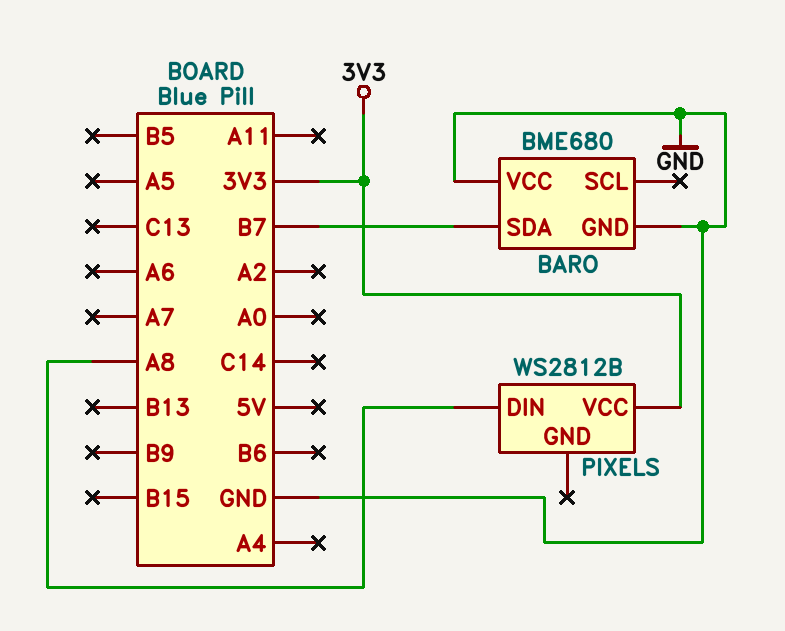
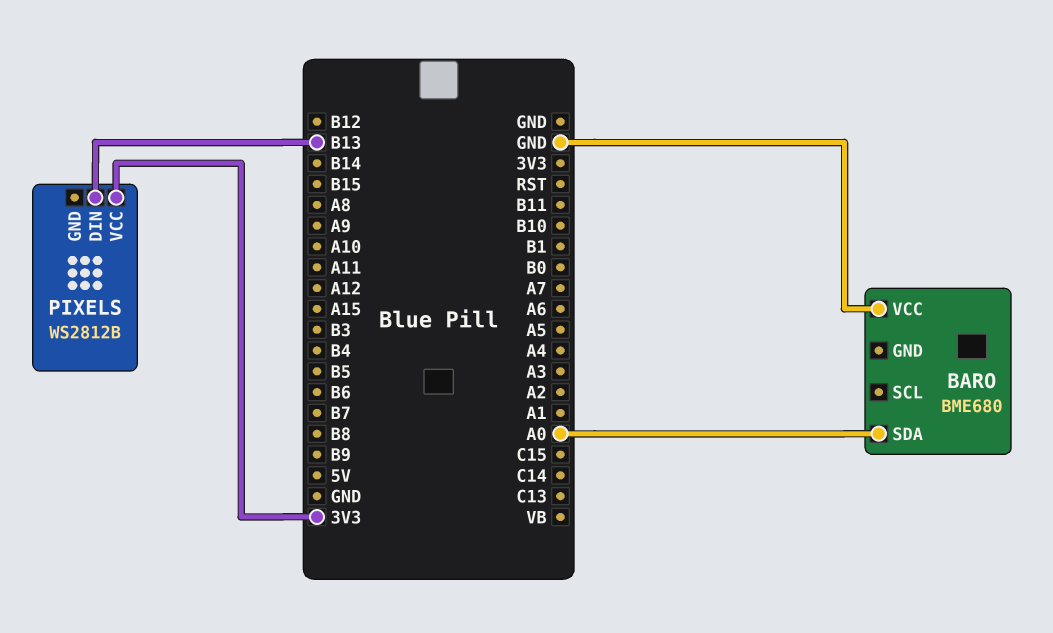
BARO pin GND: GND -> none
BARO pin SDA: B7 -> A0
PIXELS pin DIN: A8 -> B13

